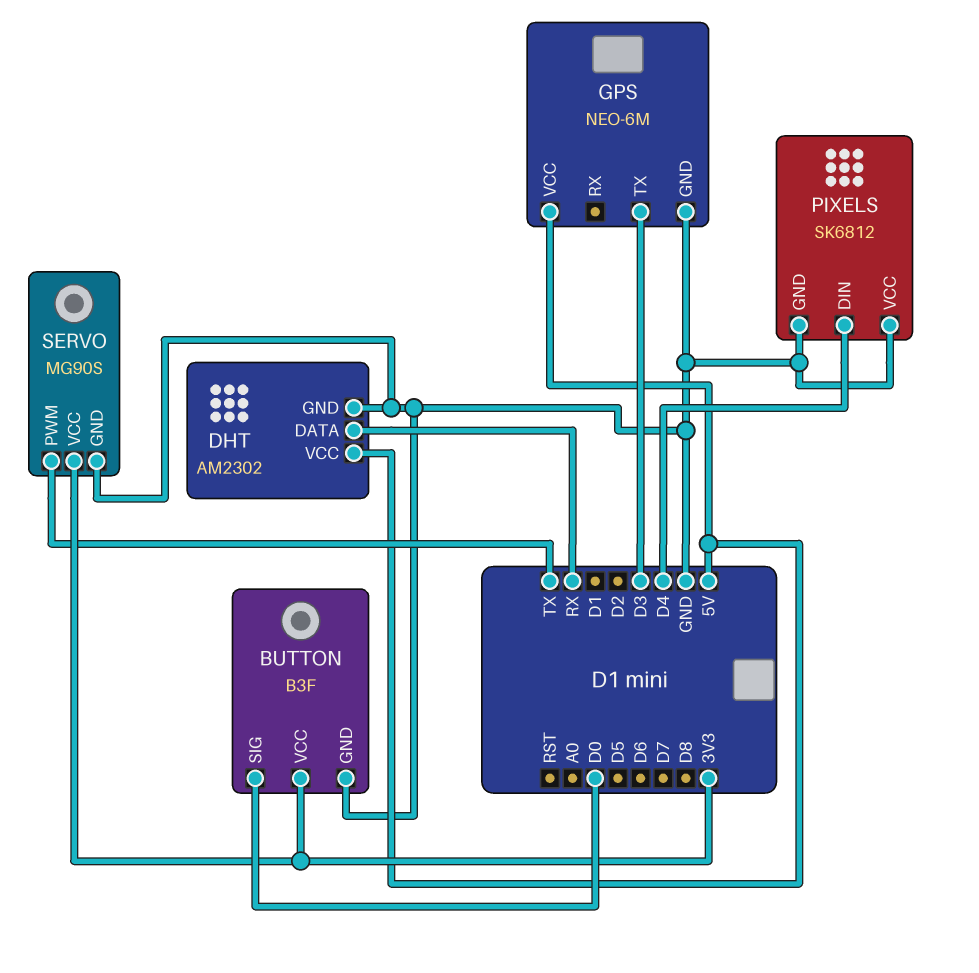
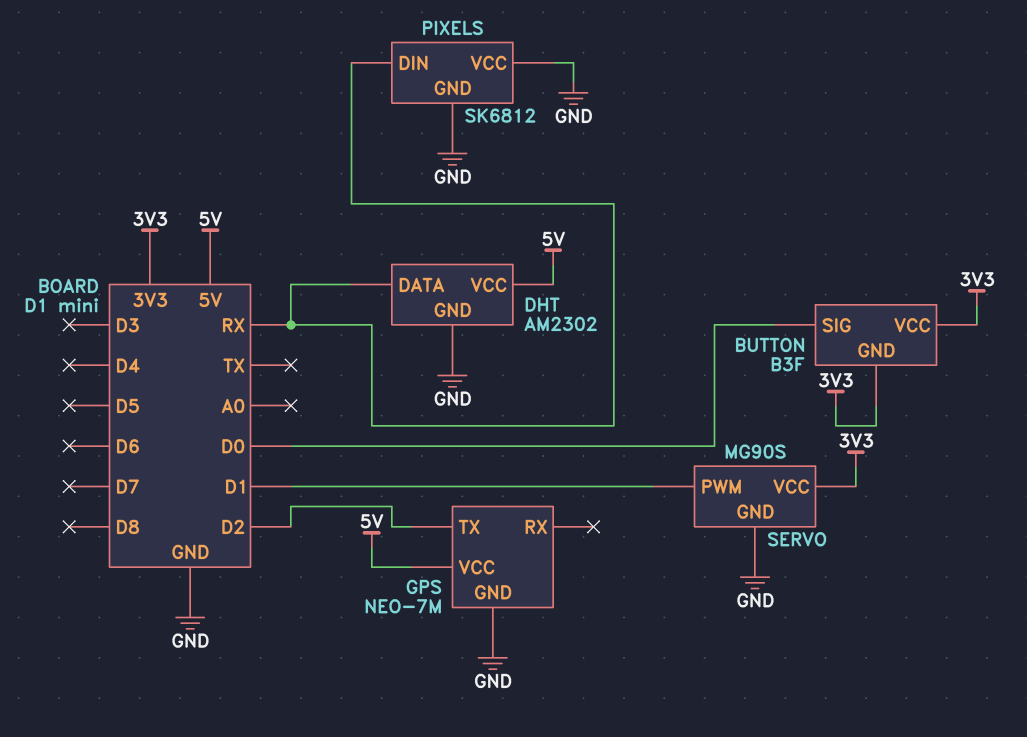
BUTTON pin GND: GND -> 3V3
GPS: NEO-6M -> NEO-7M
GPS pin TX: D3 -> D2
PIXELS pin DIN: D4 -> RX
SERVO pin PWM: TX -> D1

